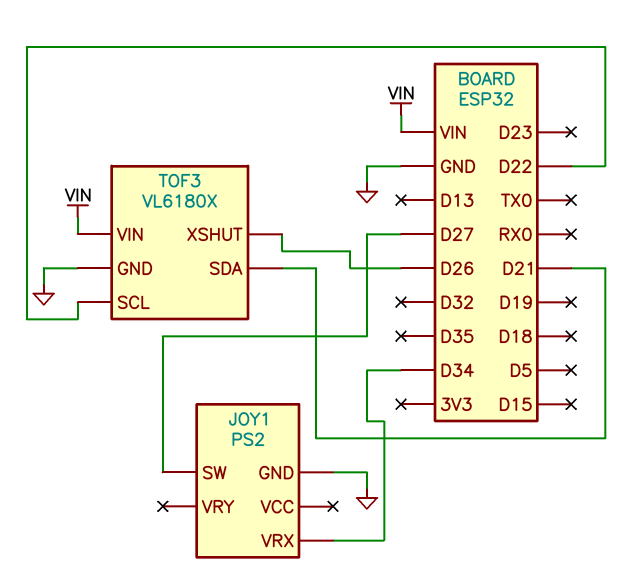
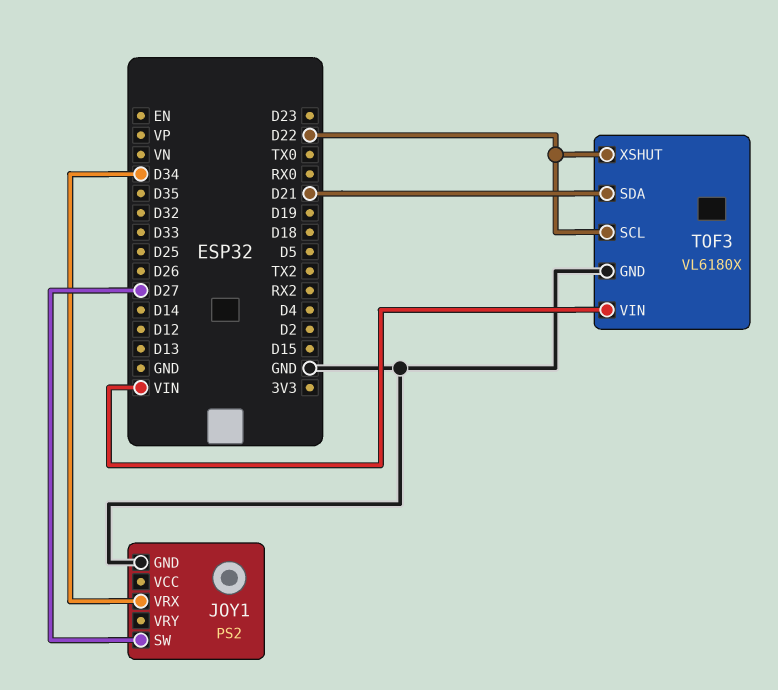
TOF3 pin XSHUT: D26 -> D22

